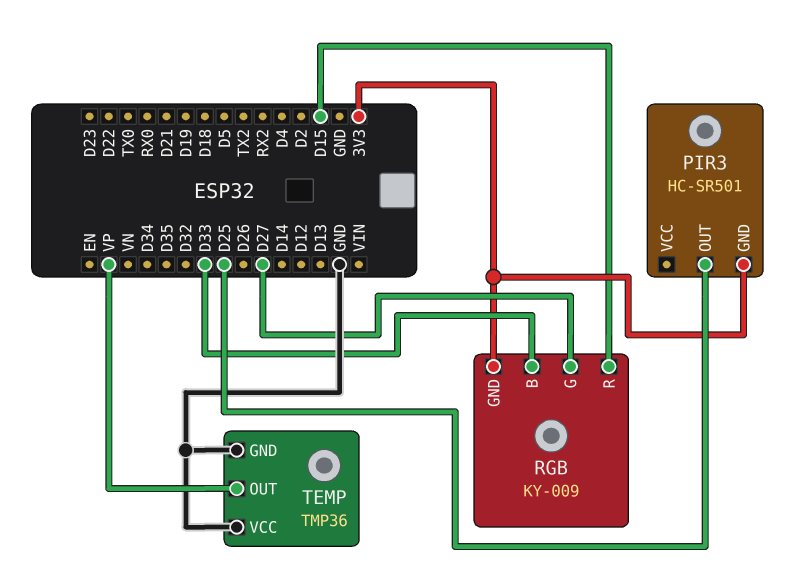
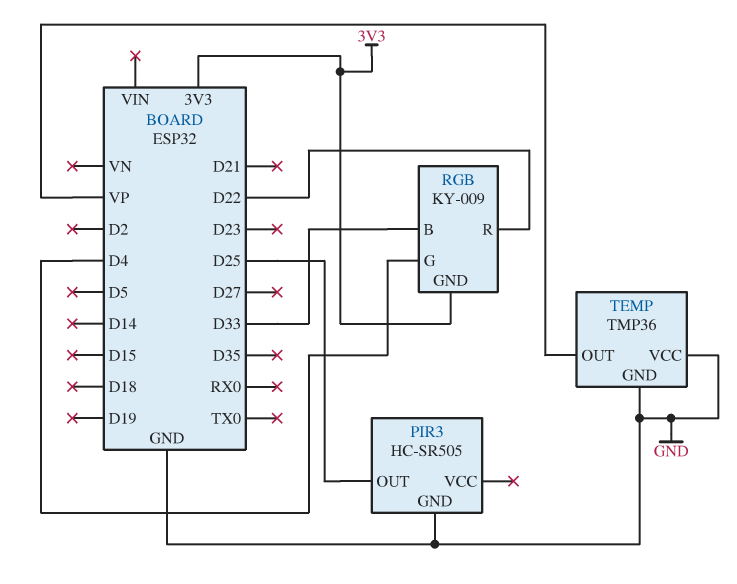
PIR3: HC-SR501 -> HC-SR505
PIR3 pin GND: 3V3 -> GND
RGB pin G: D27 -> D4
RGB pin R: D15 -> D22

